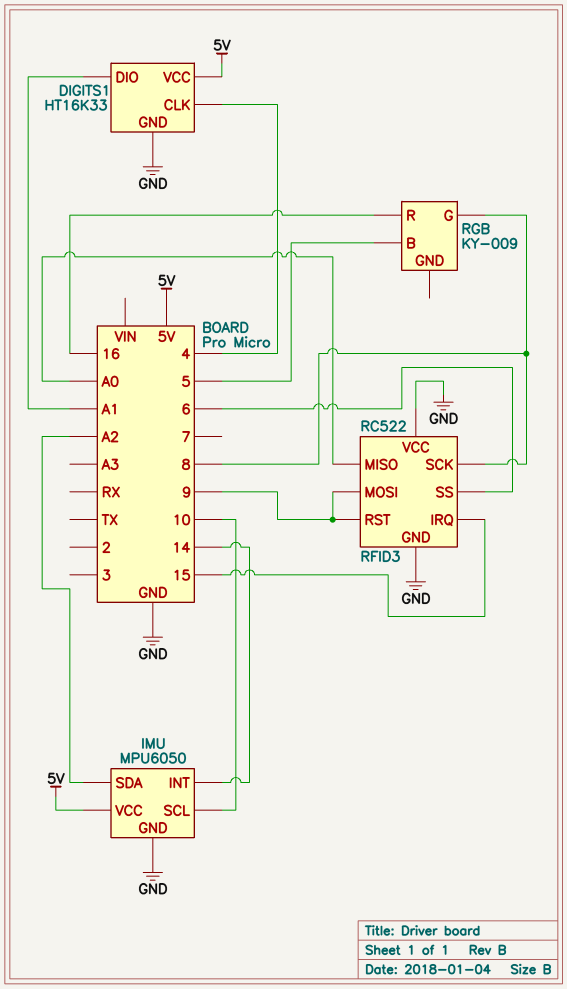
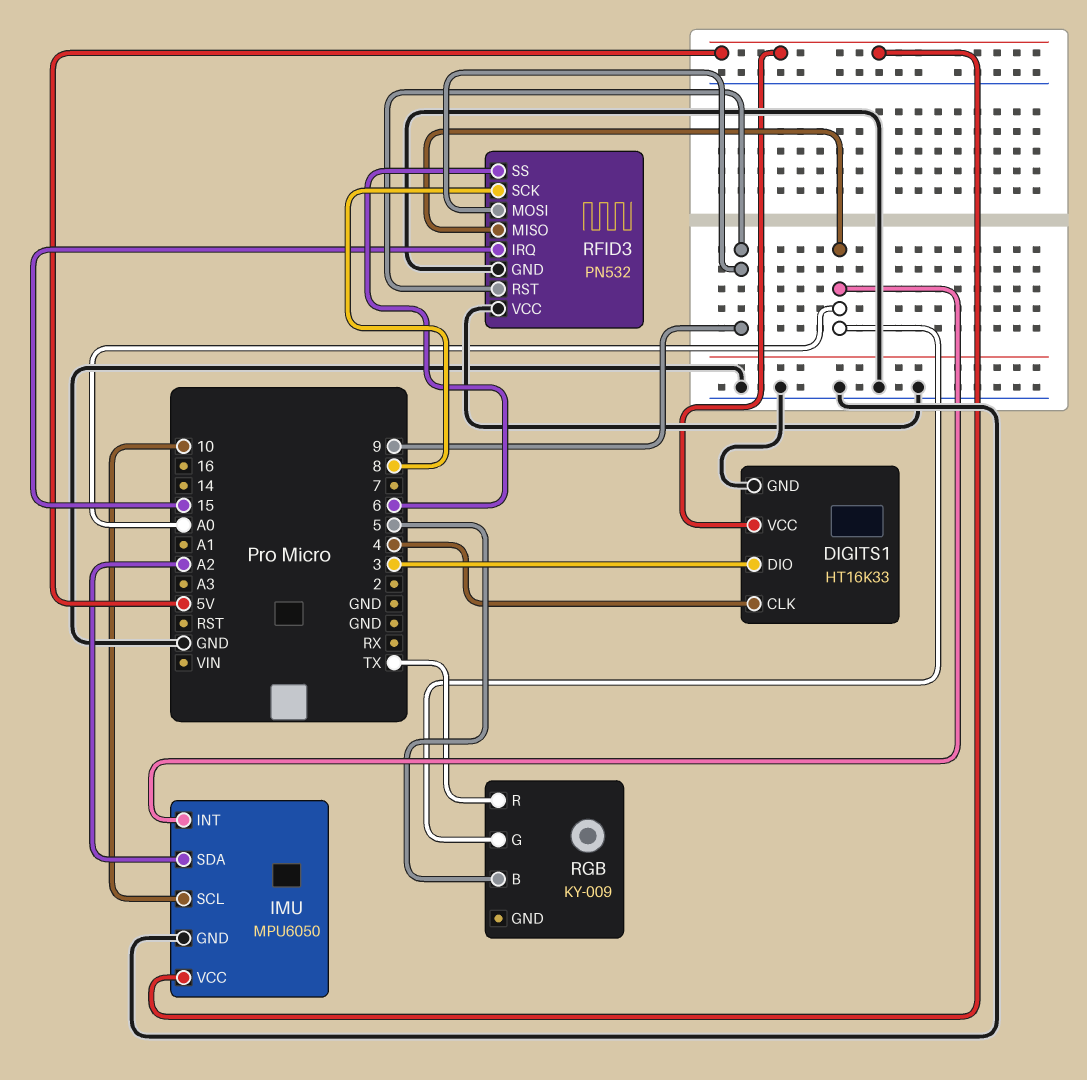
DIGITS1 pin DIO: A1 -> 3
IMU pin INT: 14 -> A0
RFID3: RC522 -> PN532
RGB pin G: 8 -> A0
RGB pin R: 16 -> TX

